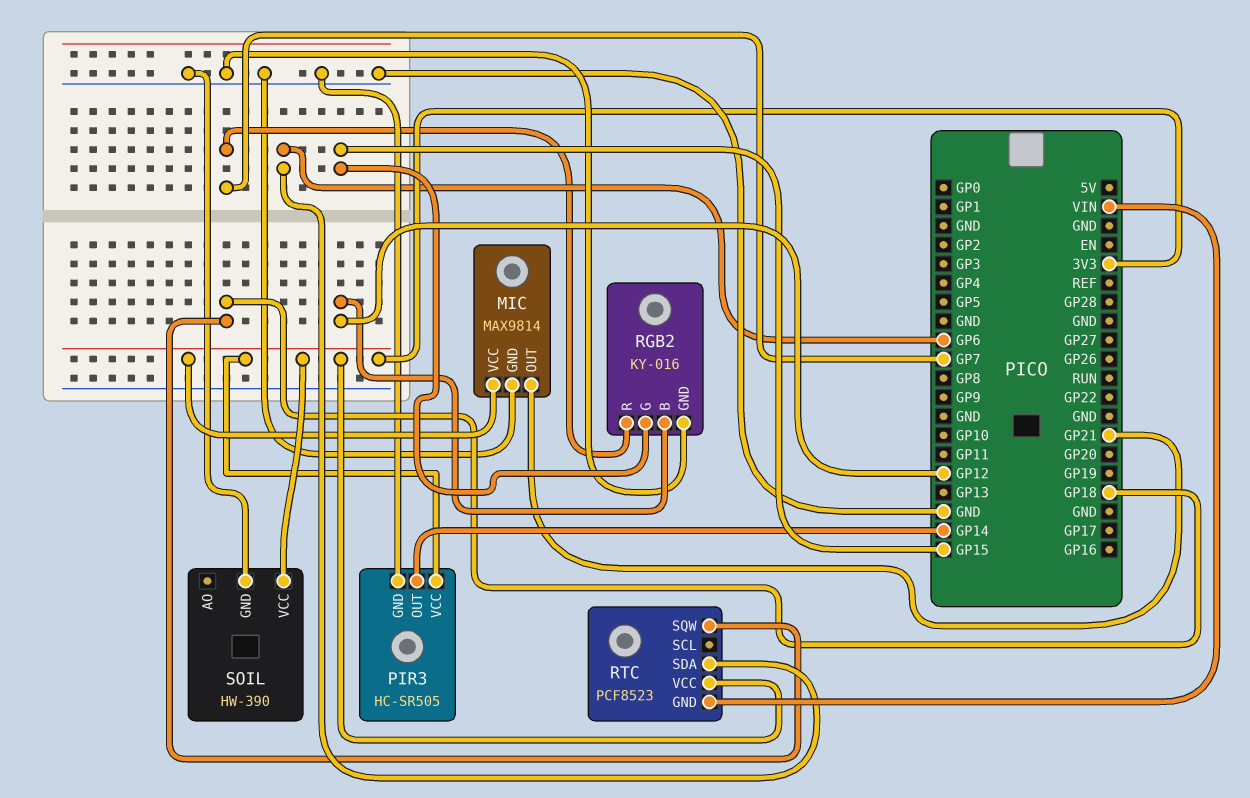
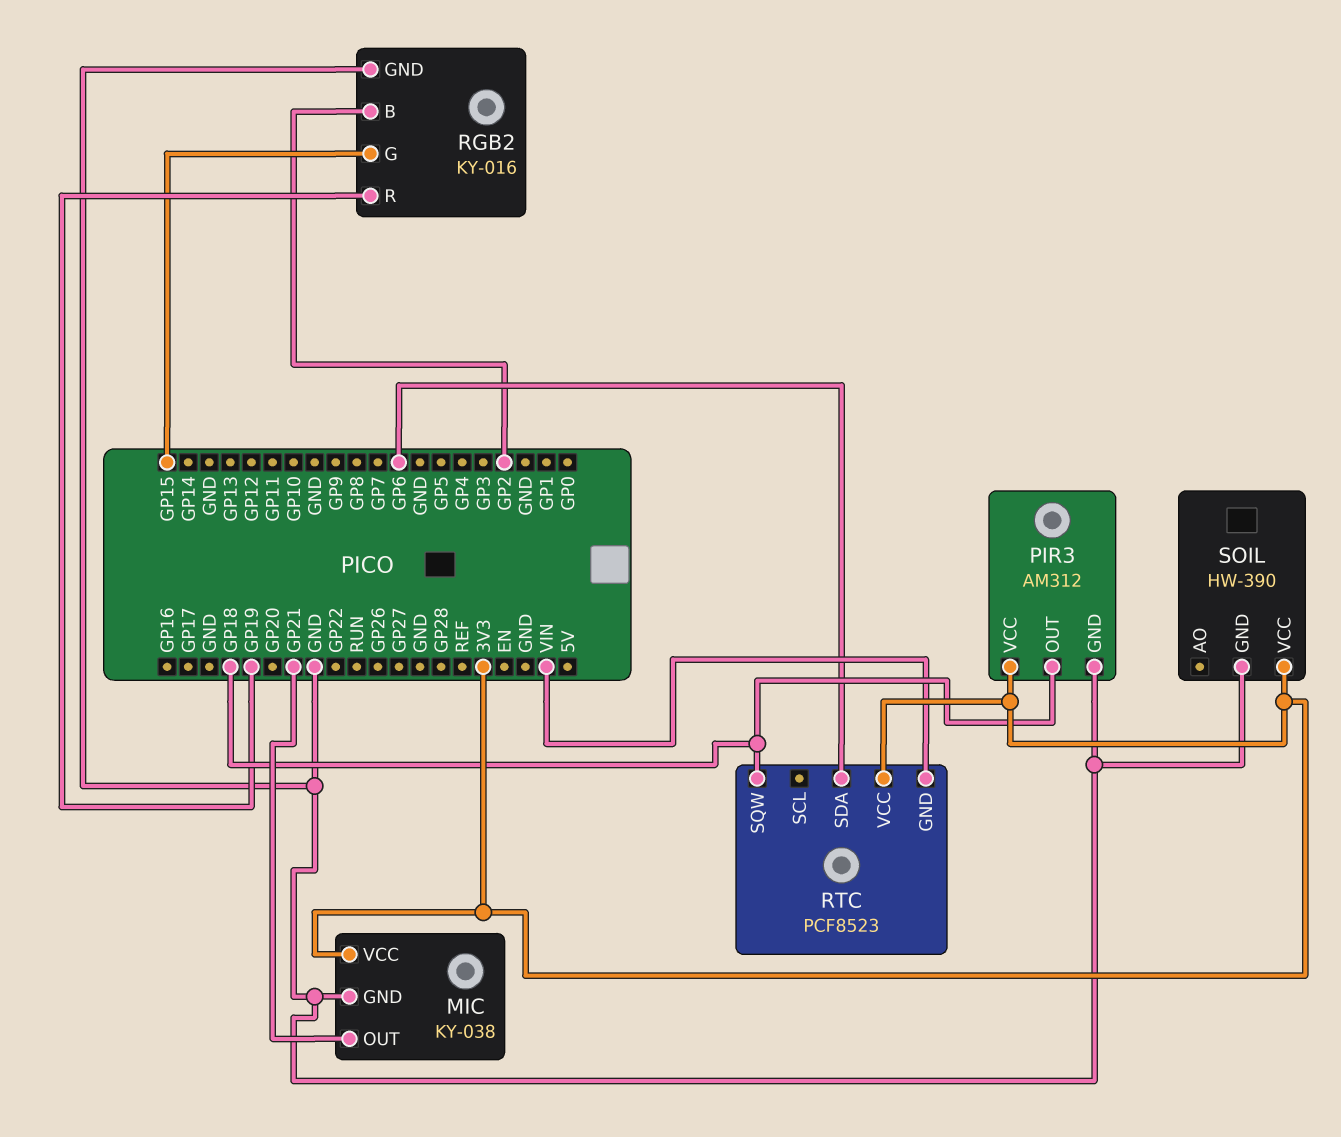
MIC: MAX9814 -> KY-038
PIR3: HC-SR505 -> AM312
PIR3 pin OUT: GP14 -> GP18
RGB2 pin B: GP12 -> GP2
RGB2 pin R: GP7 -> GP19

